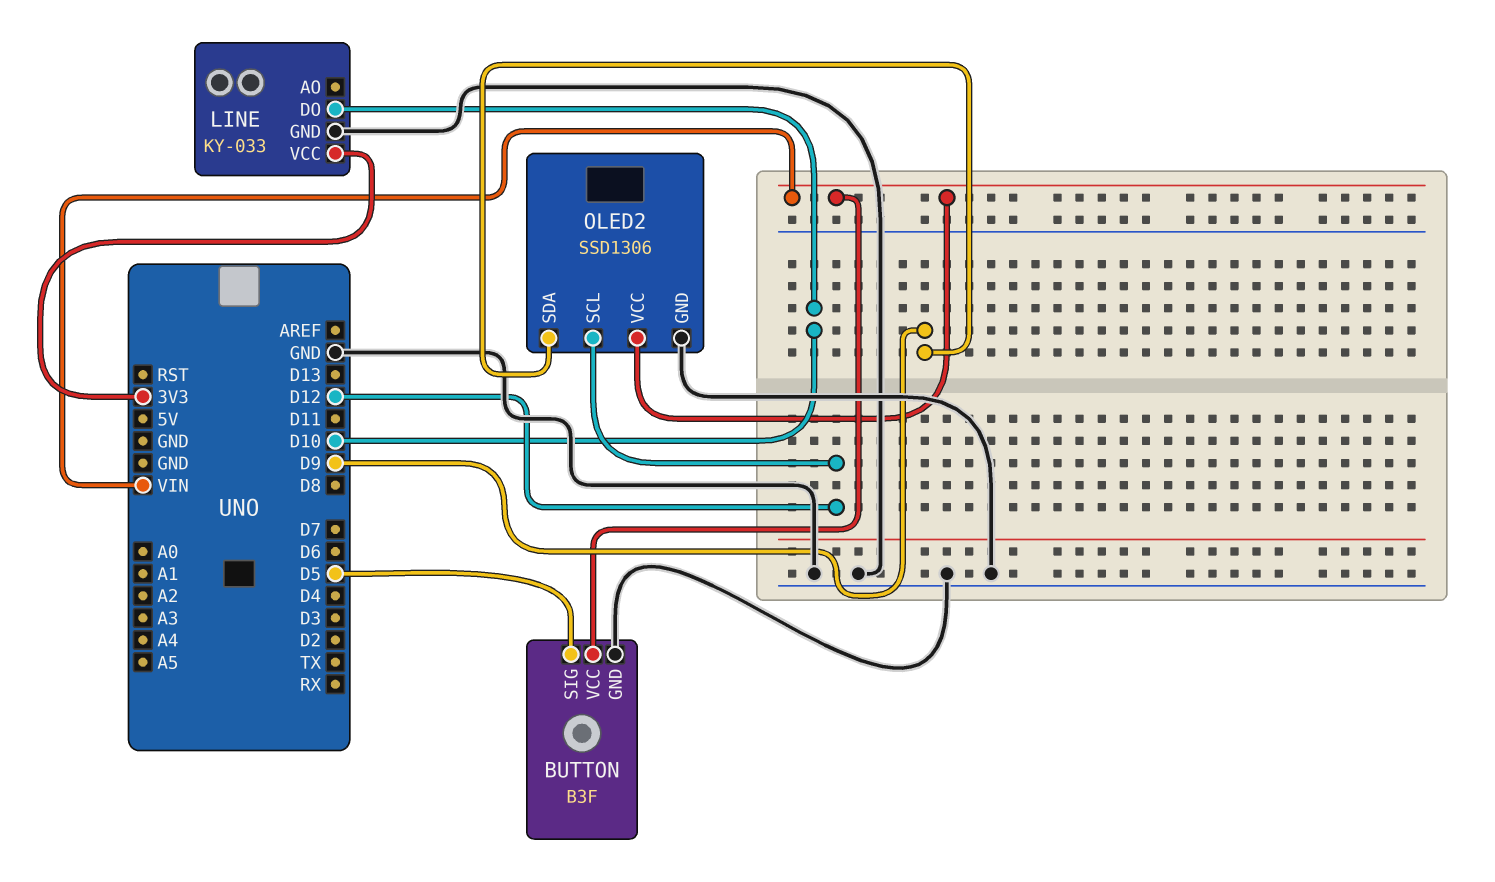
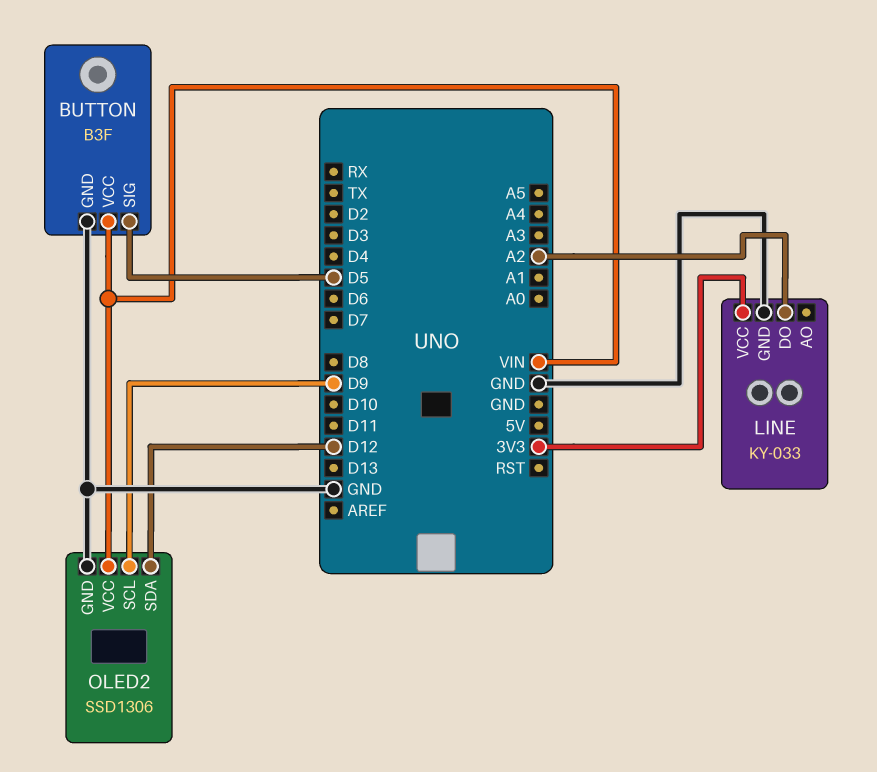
LINE pin DO: D10 -> A2
OLED2 pin SCL: D12 -> D9
OLED2 pin SDA: D9 -> D12

